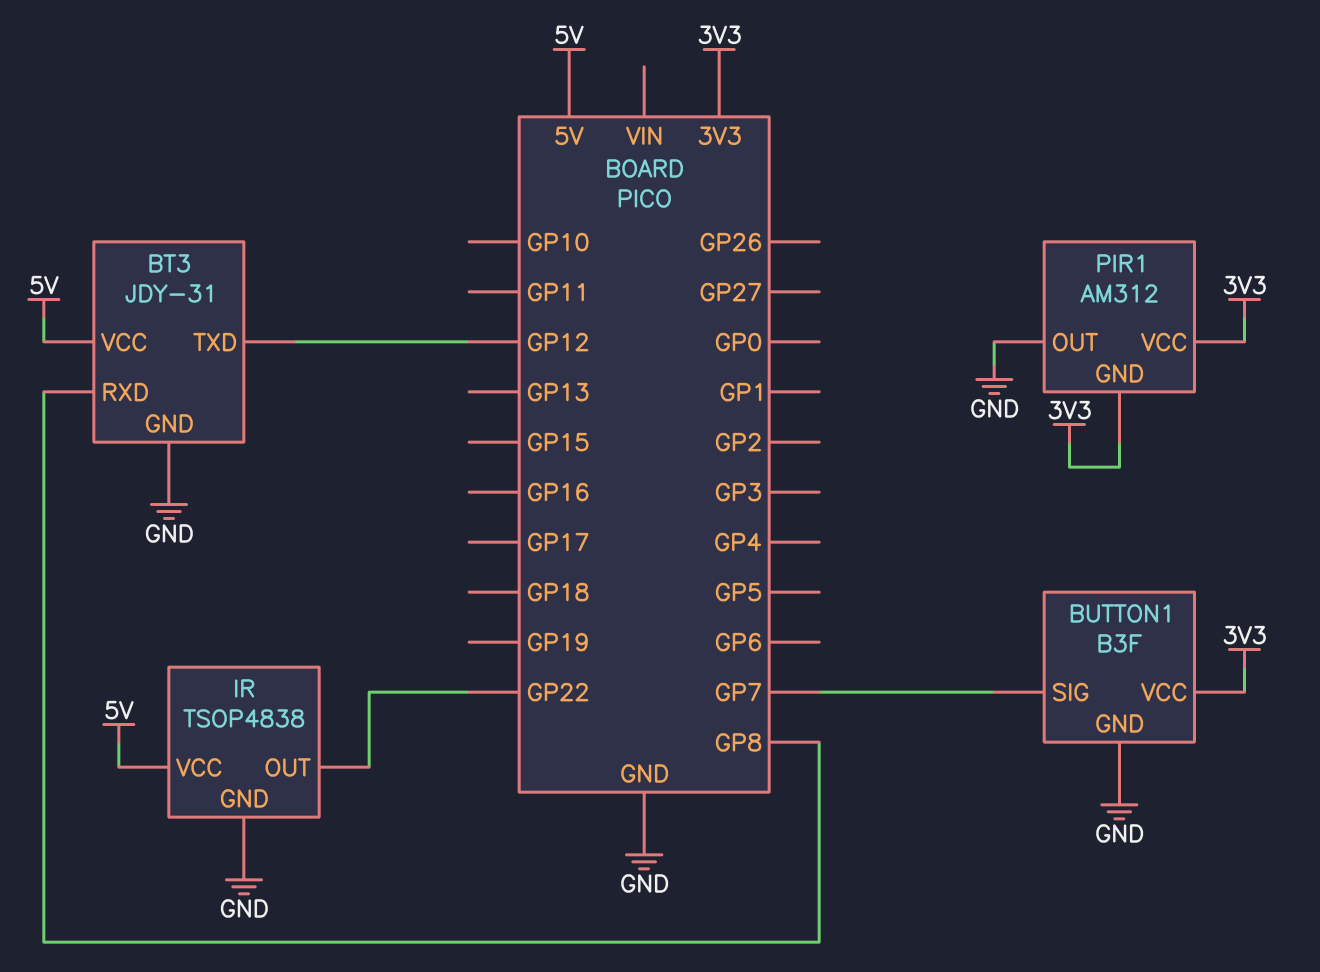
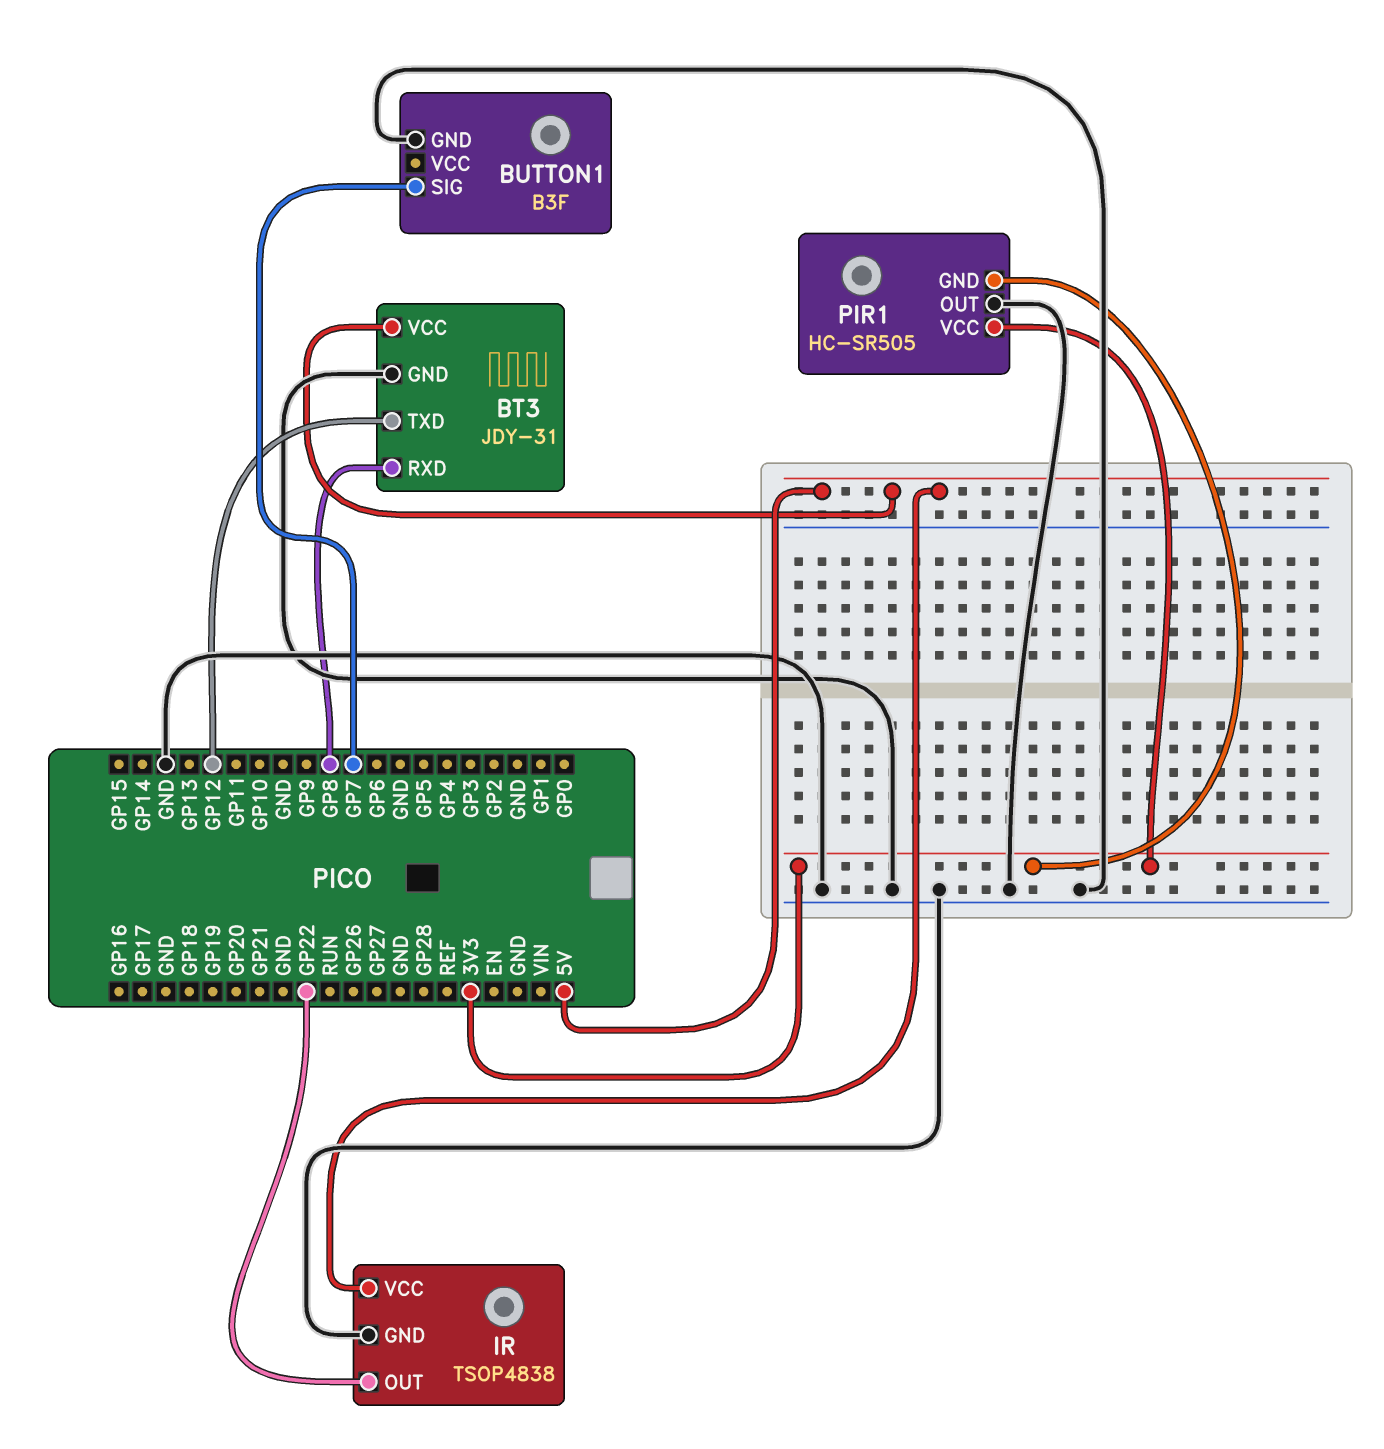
BUTTON1 pin VCC: 3V3 -> none
PIR1: AM312 -> HC-SR505

